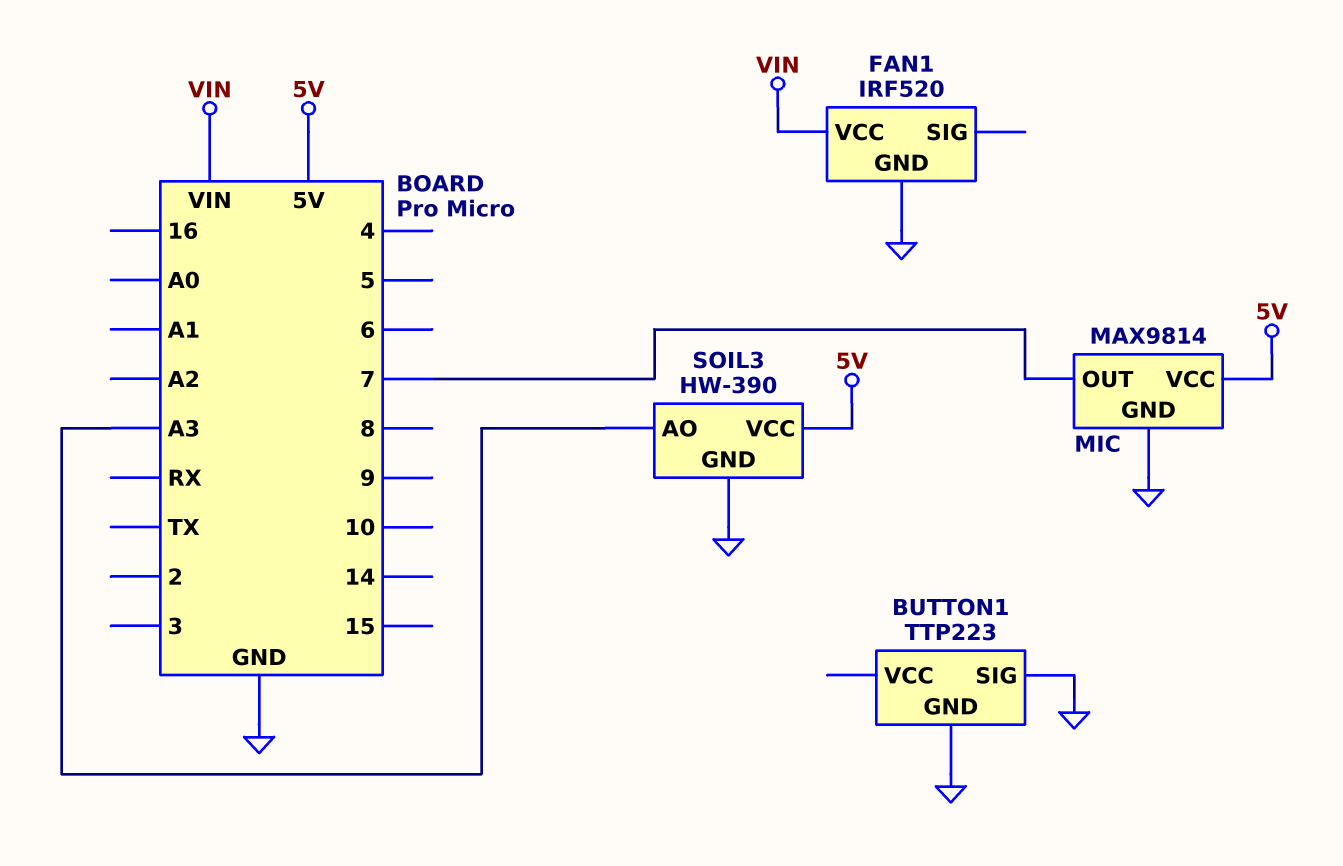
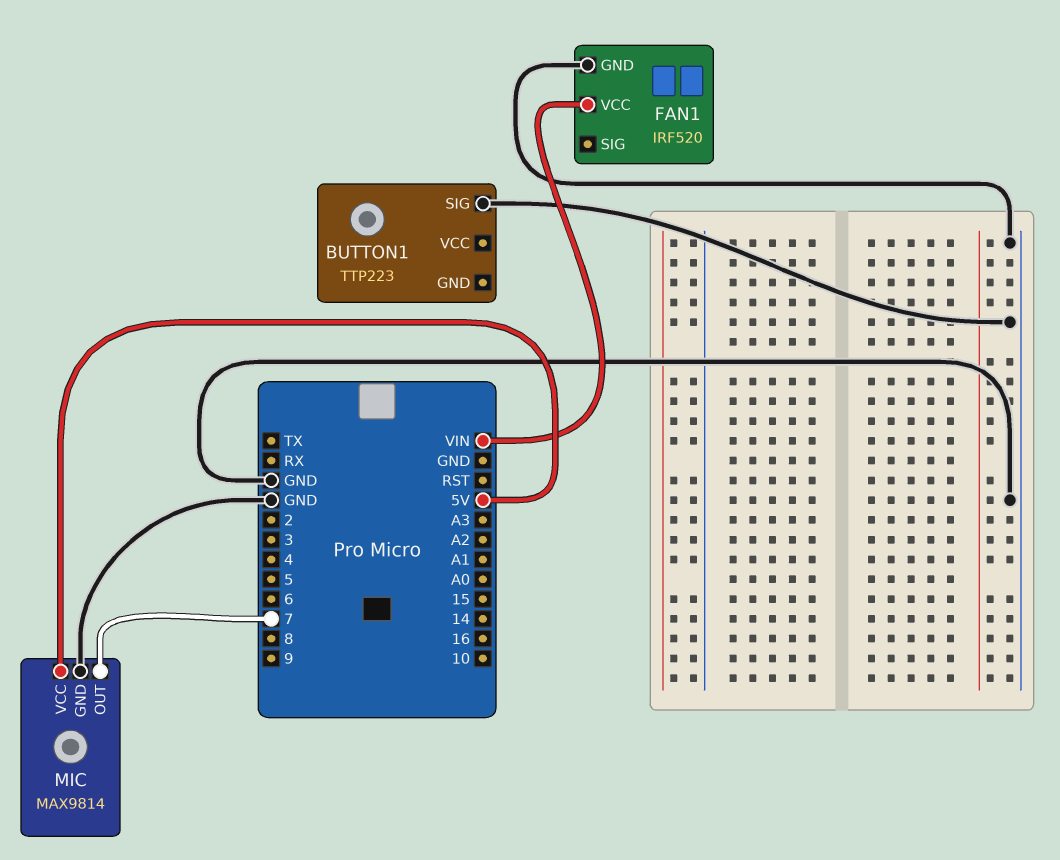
BUTTON1 pin GND: GND -> none
SOIL3: HW-390 -> none
SOIL3 pin AO: A3 -> none
SOIL3 pin GND: GND -> none
SOIL3 pin VCC: 5V -> none

